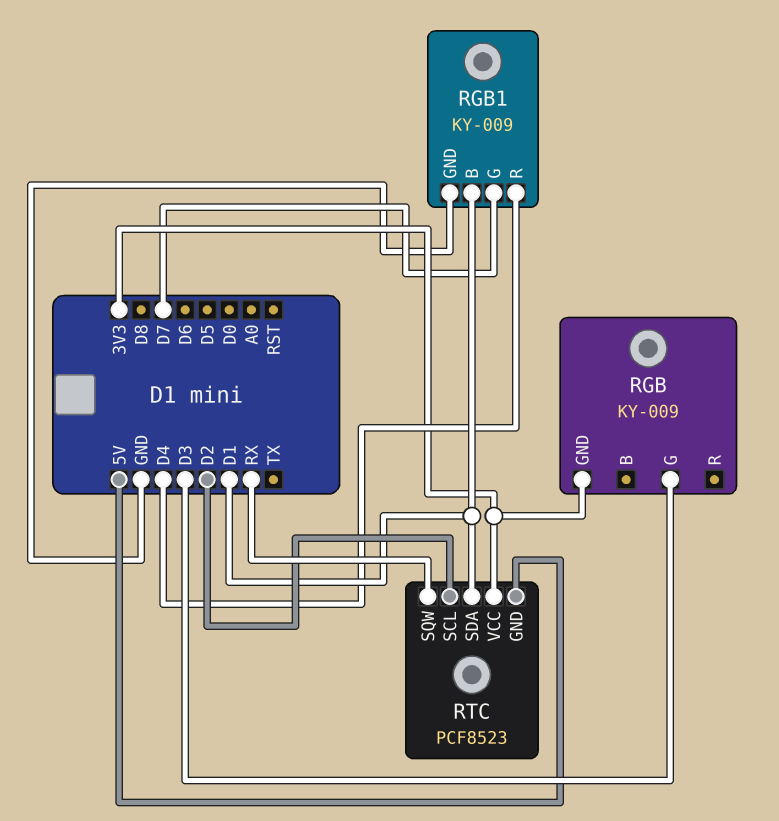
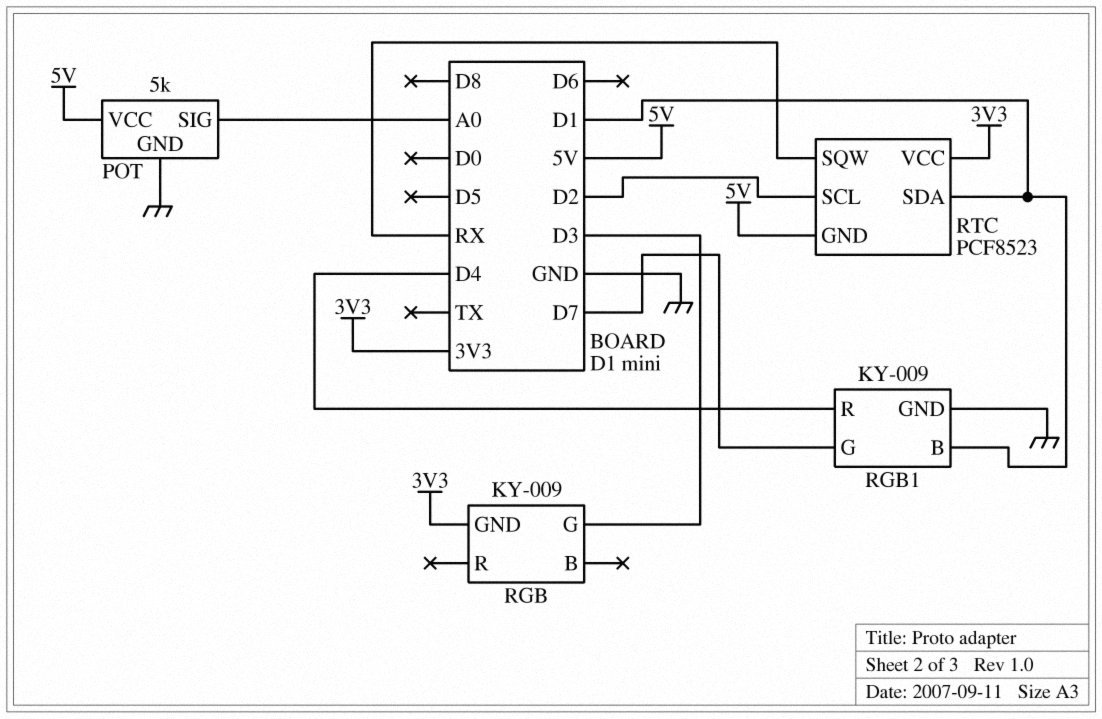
POT: none -> 5k
POT pin GND: none -> GND
POT pin SIG: none -> A0
POT pin VCC: none -> 5V

